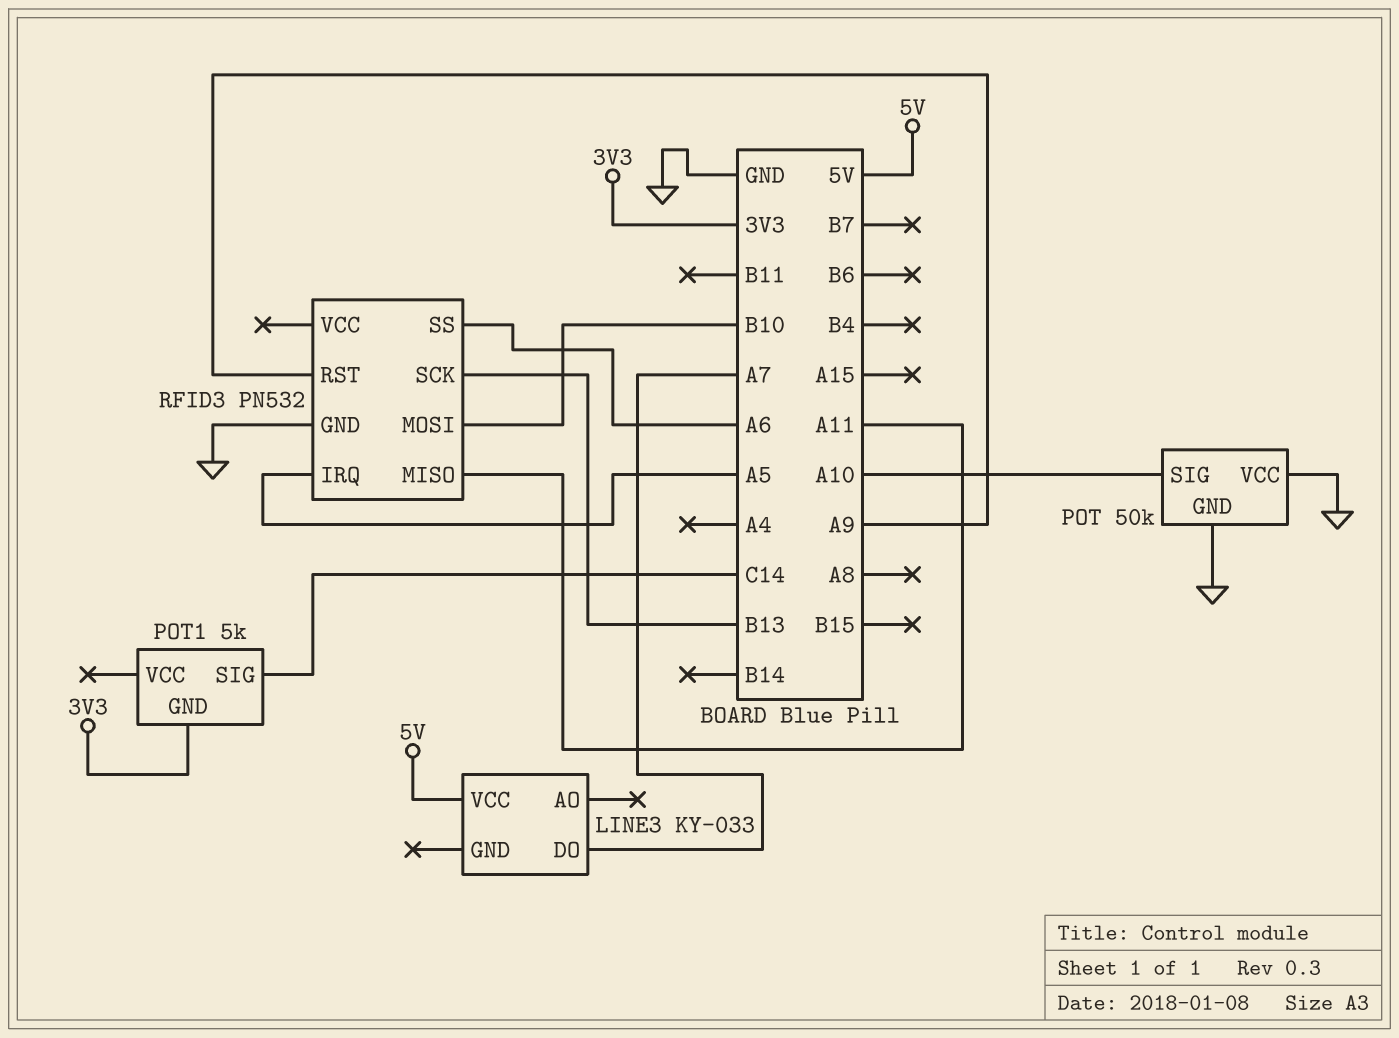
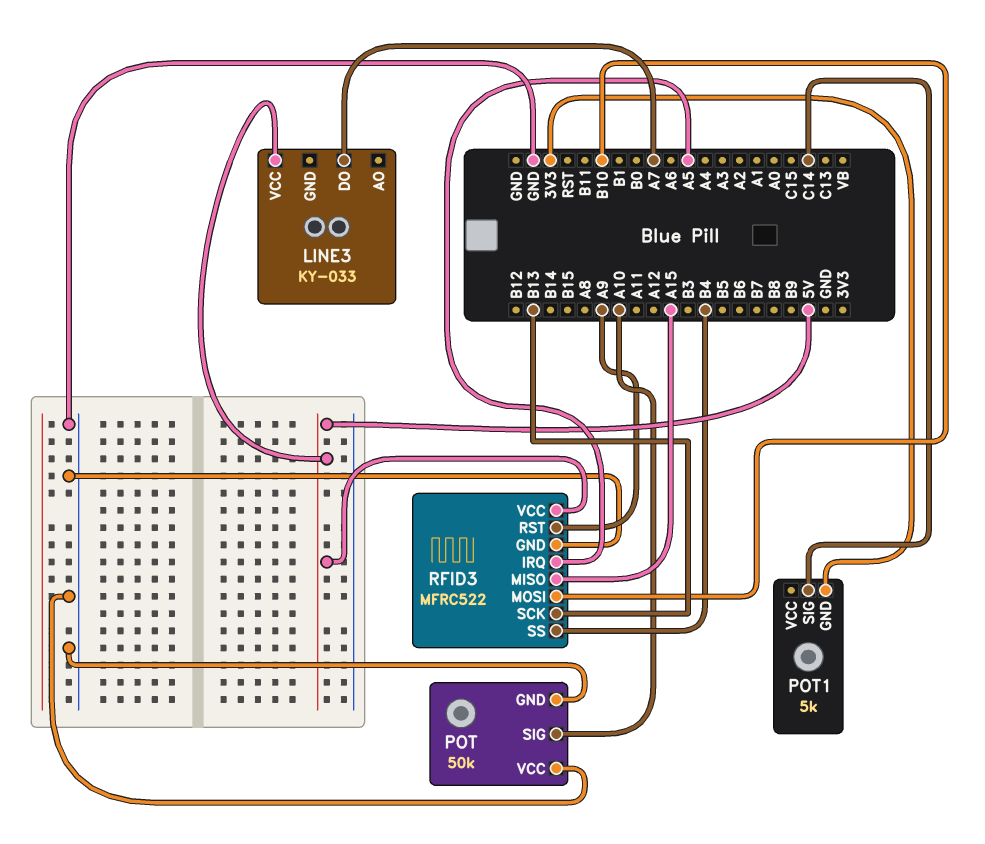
RFID3: PN532 -> MFRC522
RFID3 pin MISO: A11 -> A15
RFID3 pin SS: A6 -> B4
RFID3 pin VCC: none -> 5V

